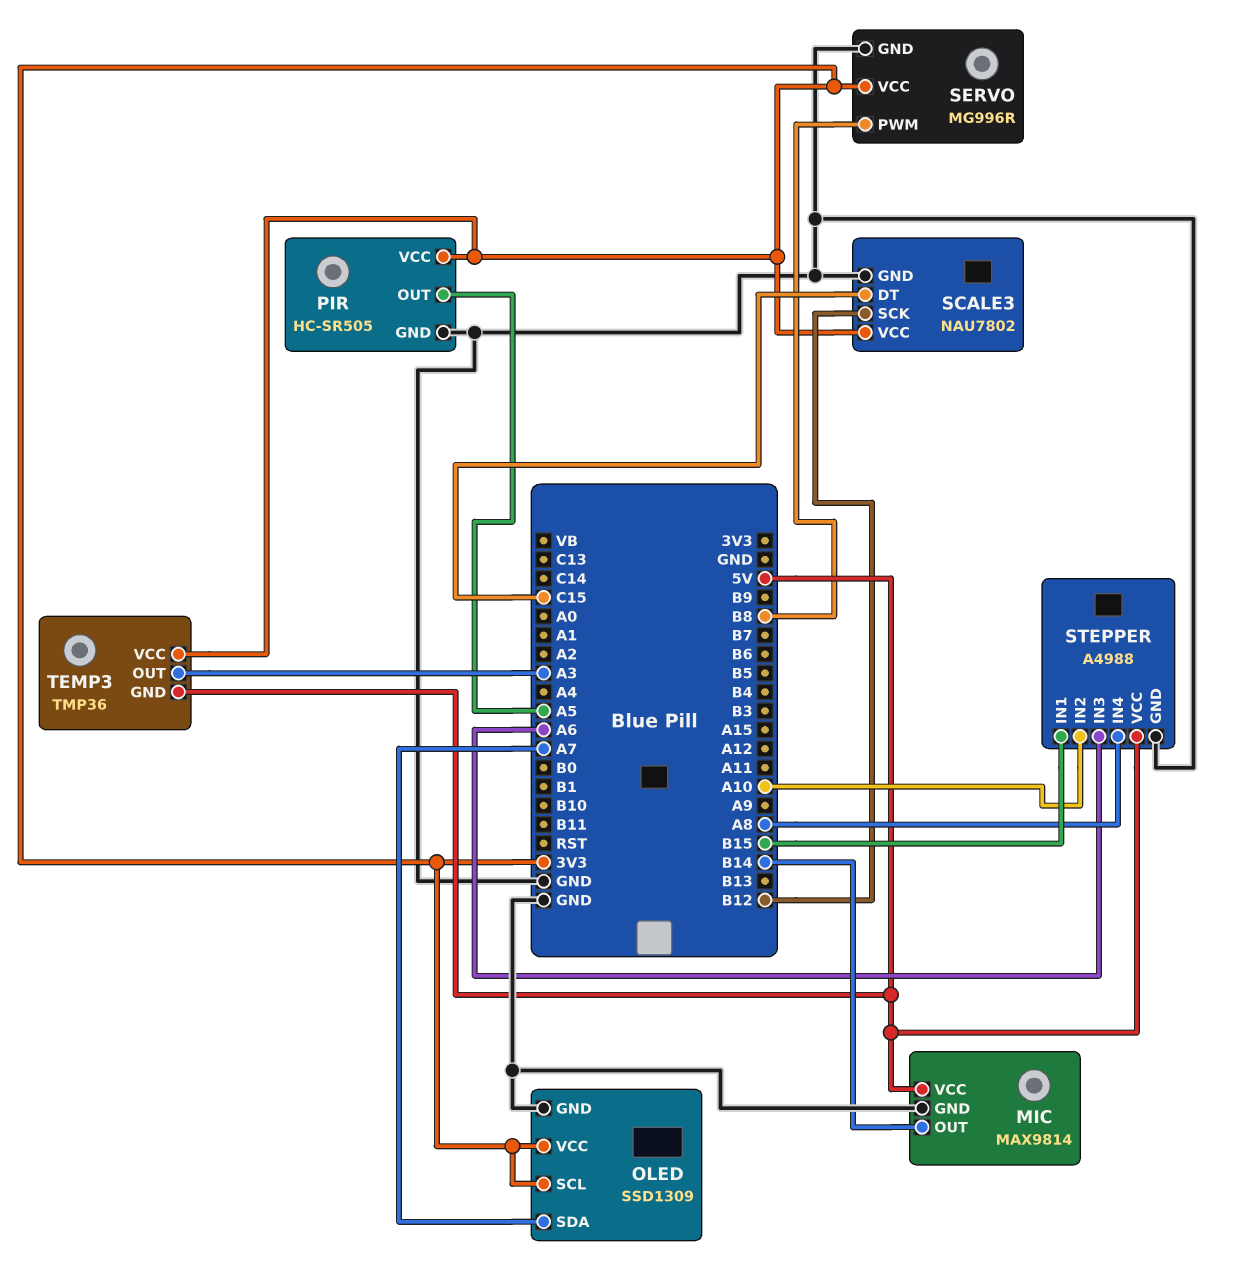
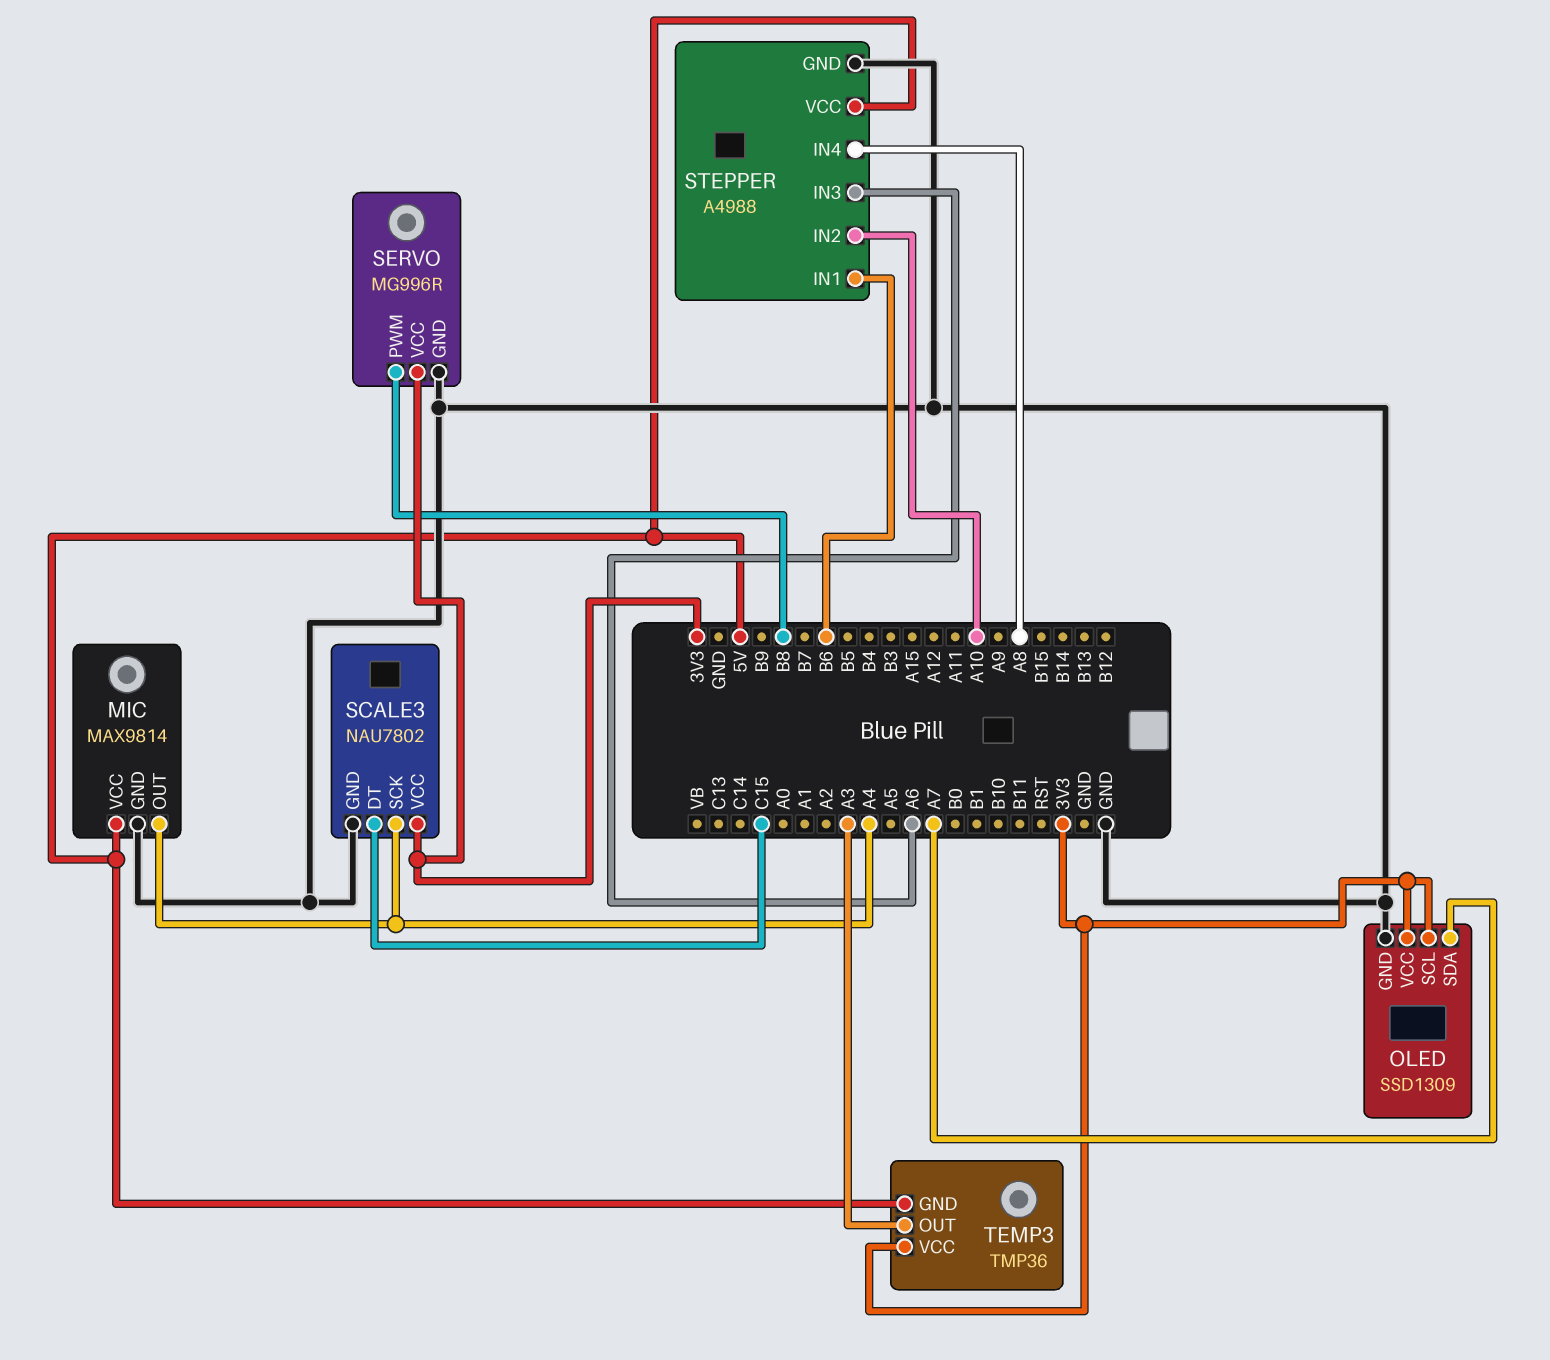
MIC pin OUT: B14 -> A4
PIR: HC-SR505 -> none
PIR pin GND: GND -> none
PIR pin OUT: A5 -> none
PIR pin VCC: 3V3 -> none
SCALE3 pin SCK: B12 -> A4
STEPPER pin IN1: B15 -> B6

